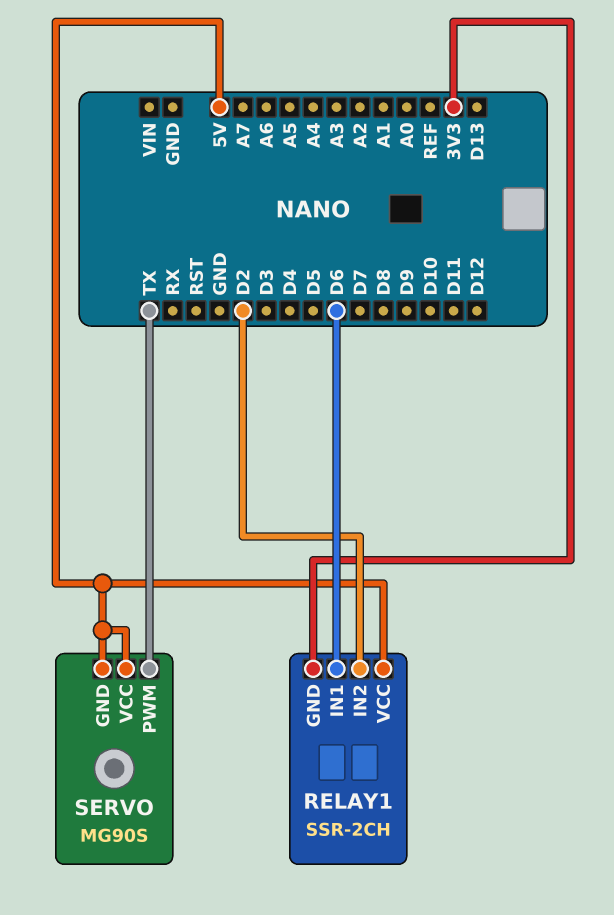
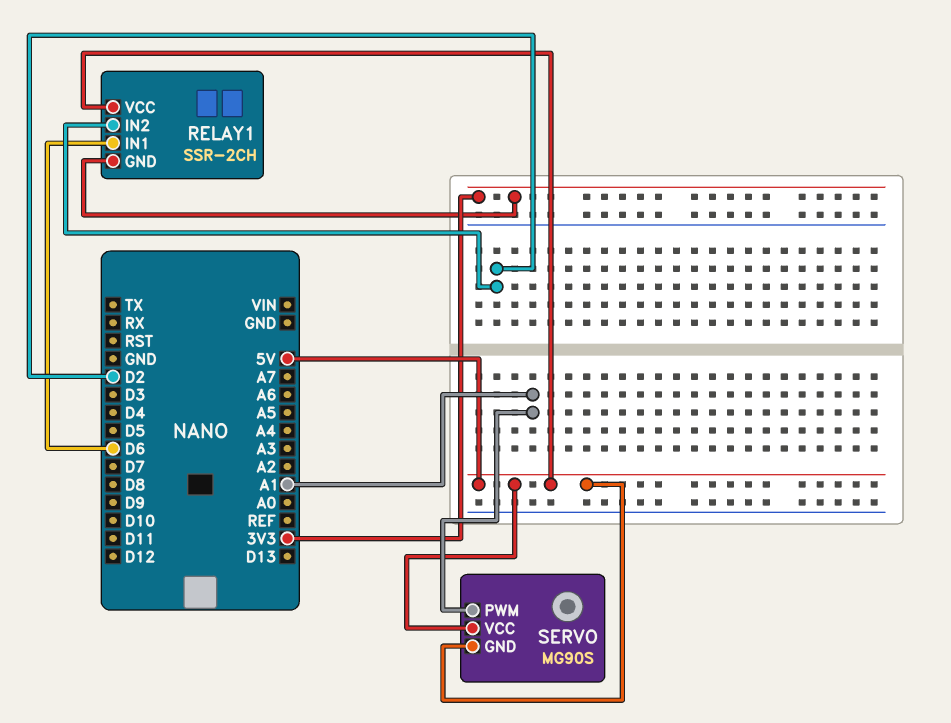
SERVO pin PWM: TX -> A1

